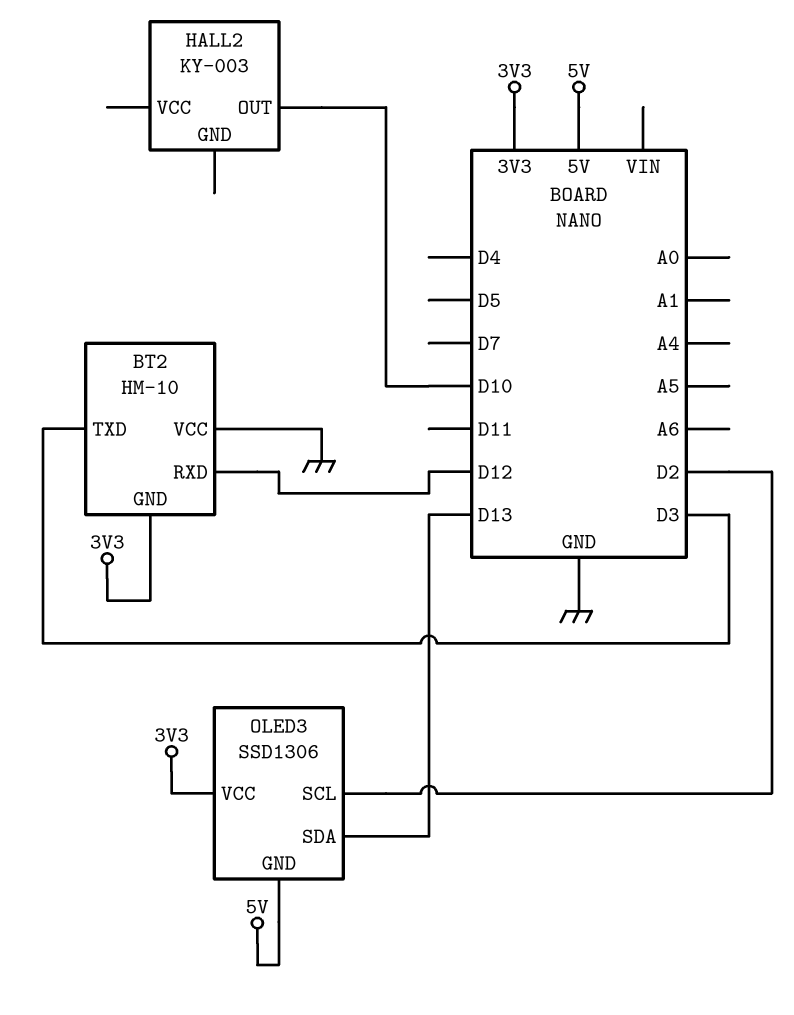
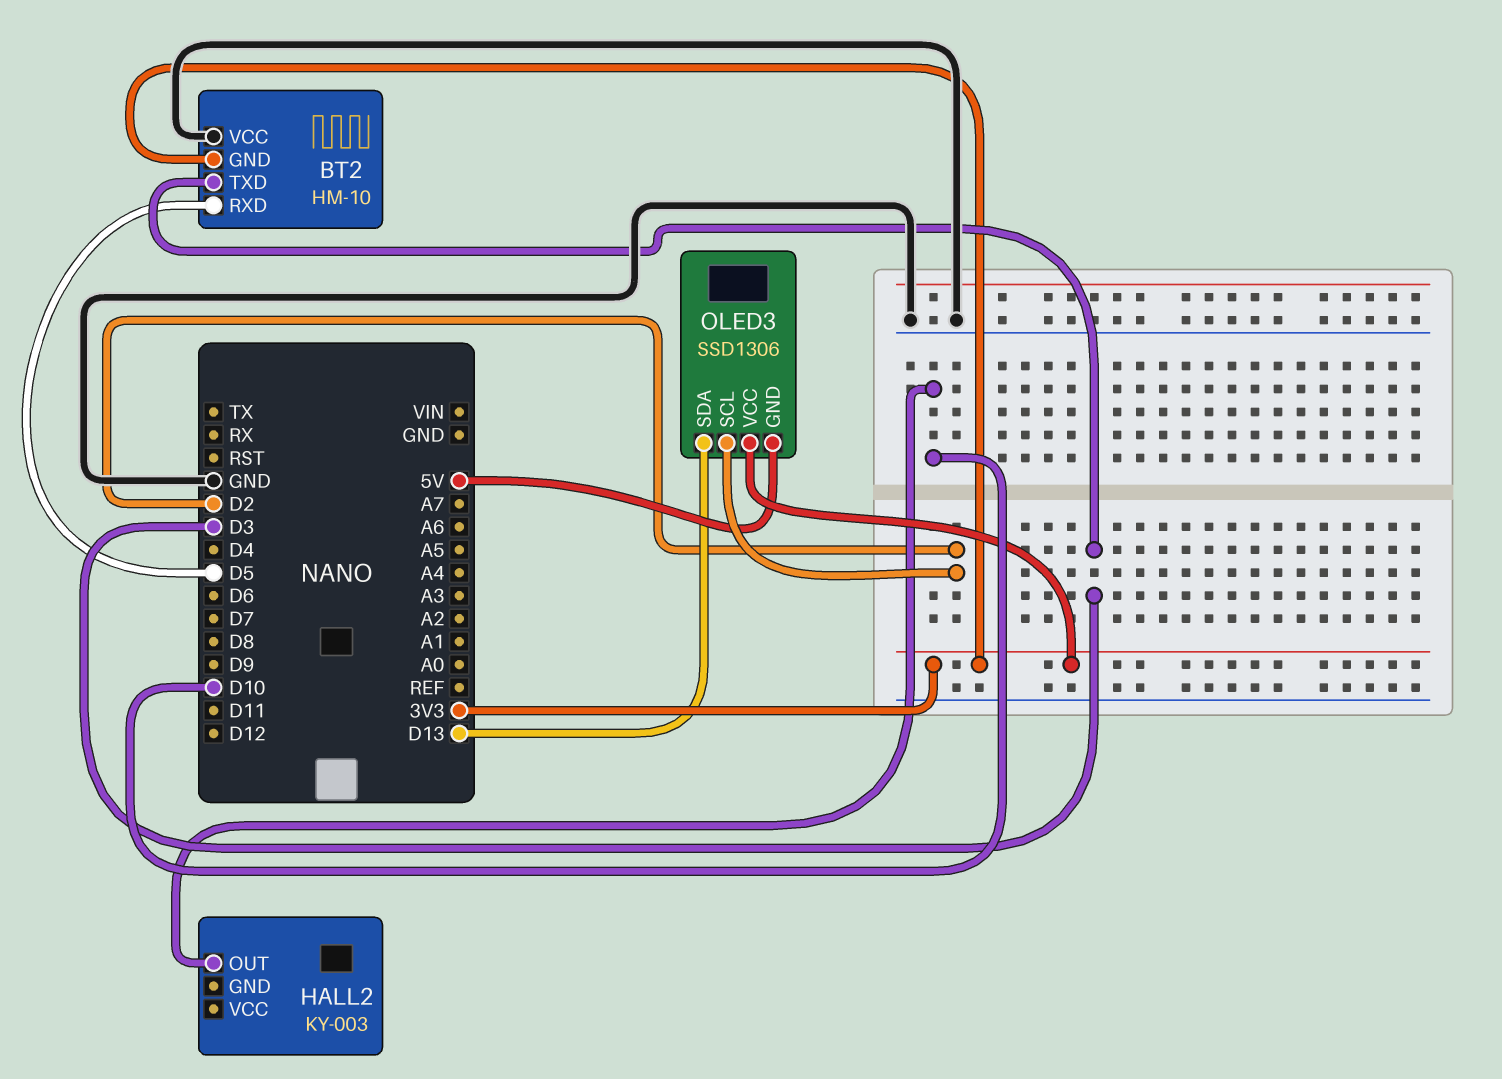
BT2 pin RXD: D12 -> D5

